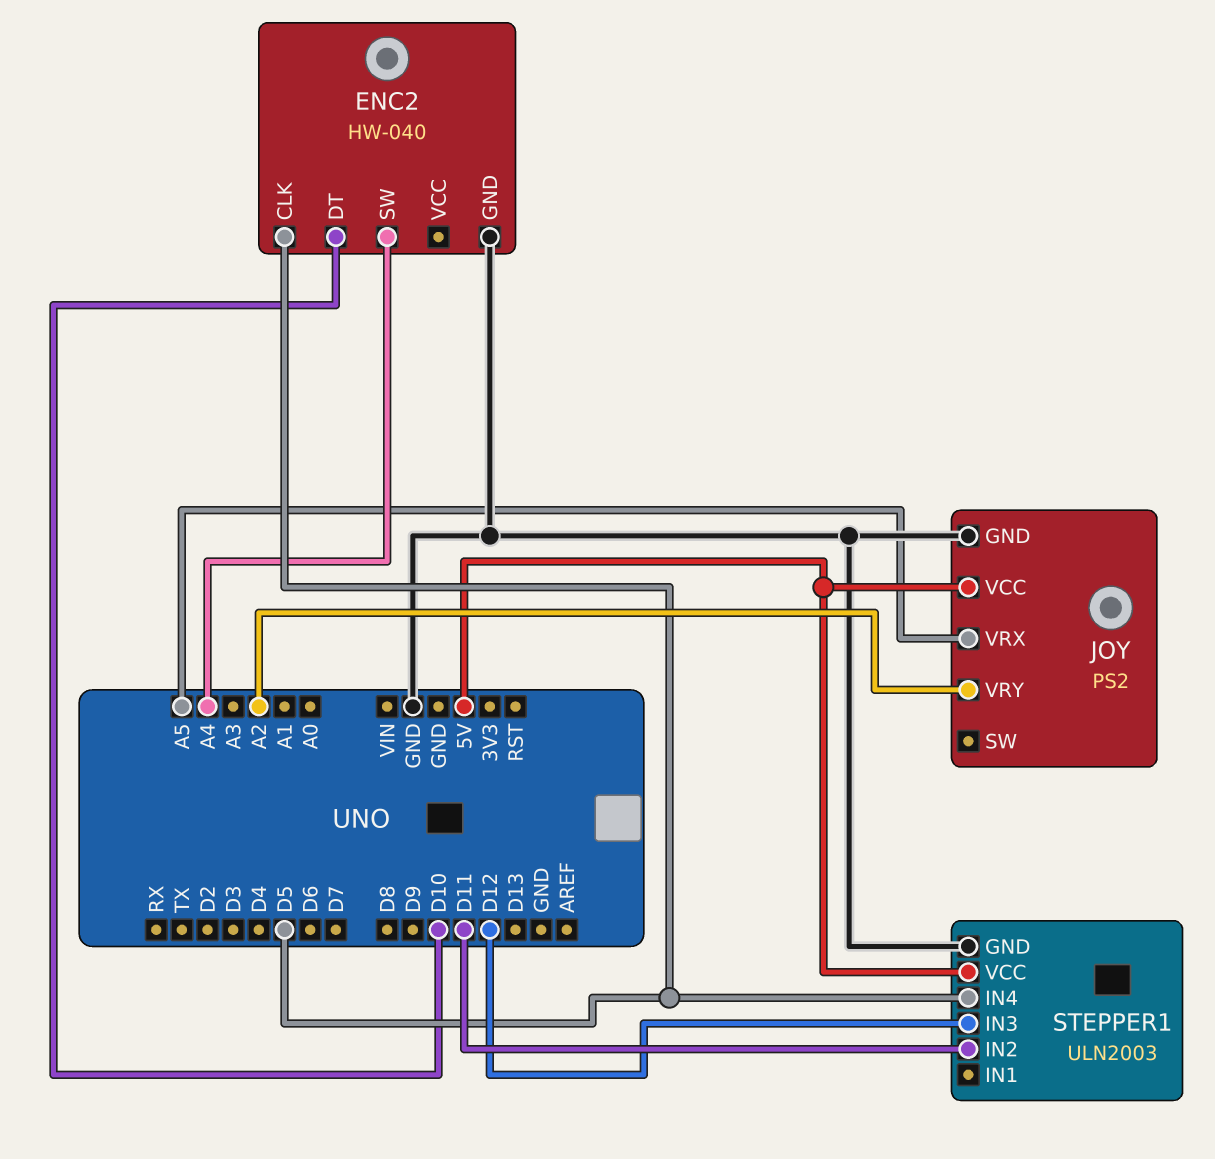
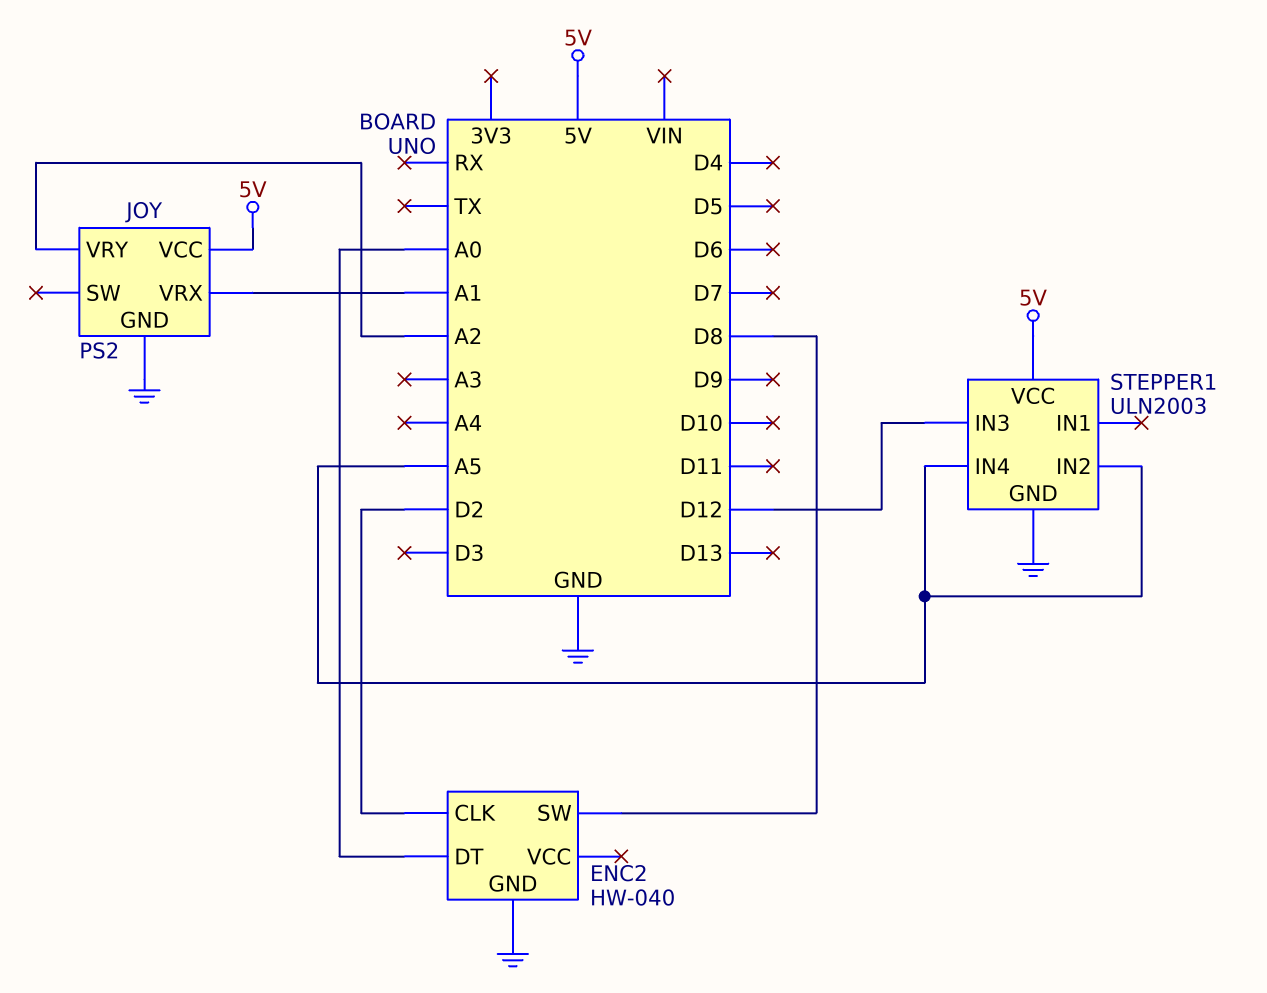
ENC2 pin CLK: D5 -> D2
ENC2 pin DT: D10 -> A0
ENC2 pin SW: A4 -> D8
JOY pin VRX: A5 -> A1
STEPPER1 pin IN2: D11 -> A5
STEPPER1 pin IN4: D5 -> A5

